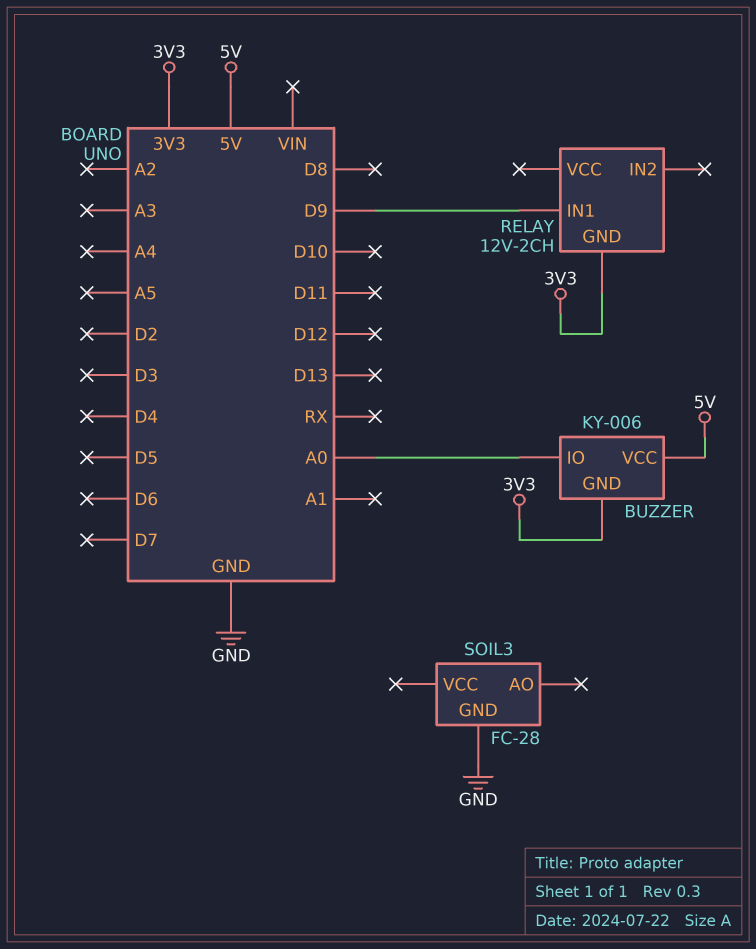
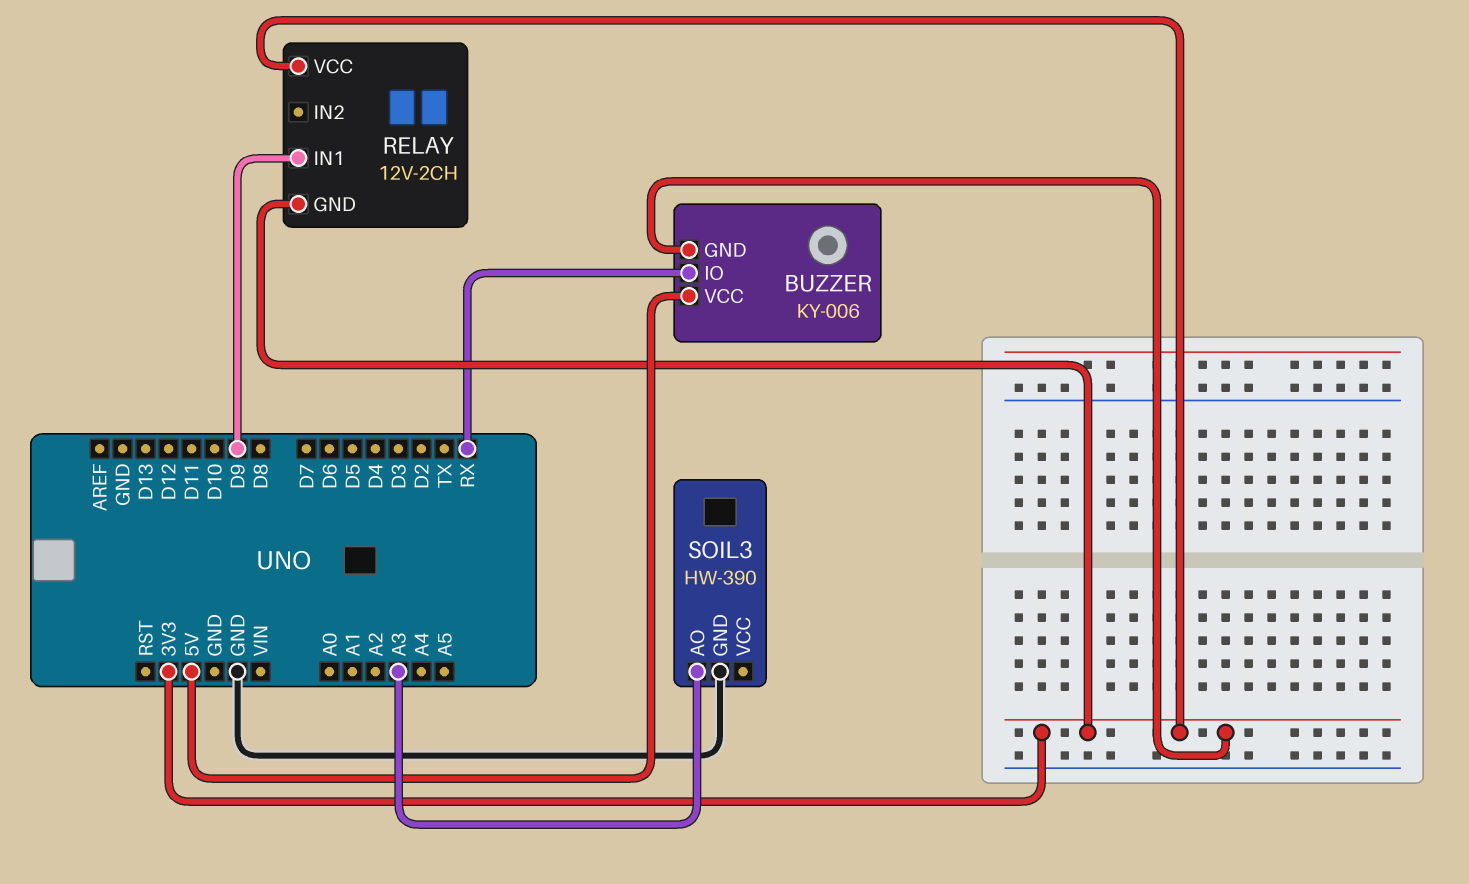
BUZZER pin IO: A0 -> RX
RELAY pin VCC: none -> 3V3
SOIL3: FC-28 -> HW-390
SOIL3 pin AO: none -> A3

